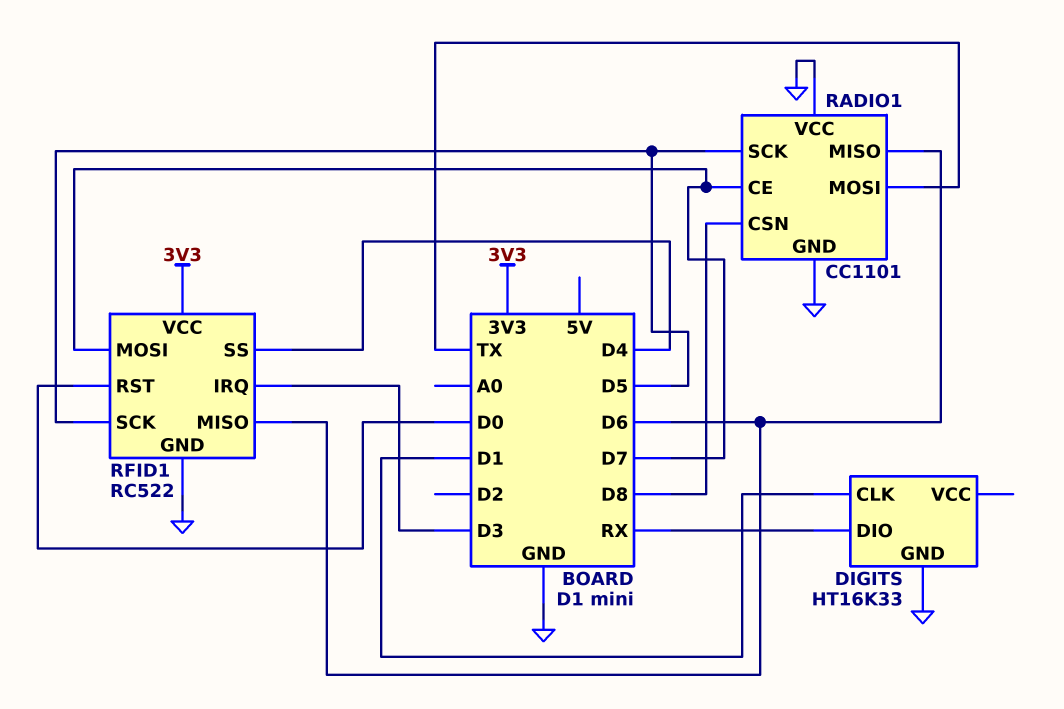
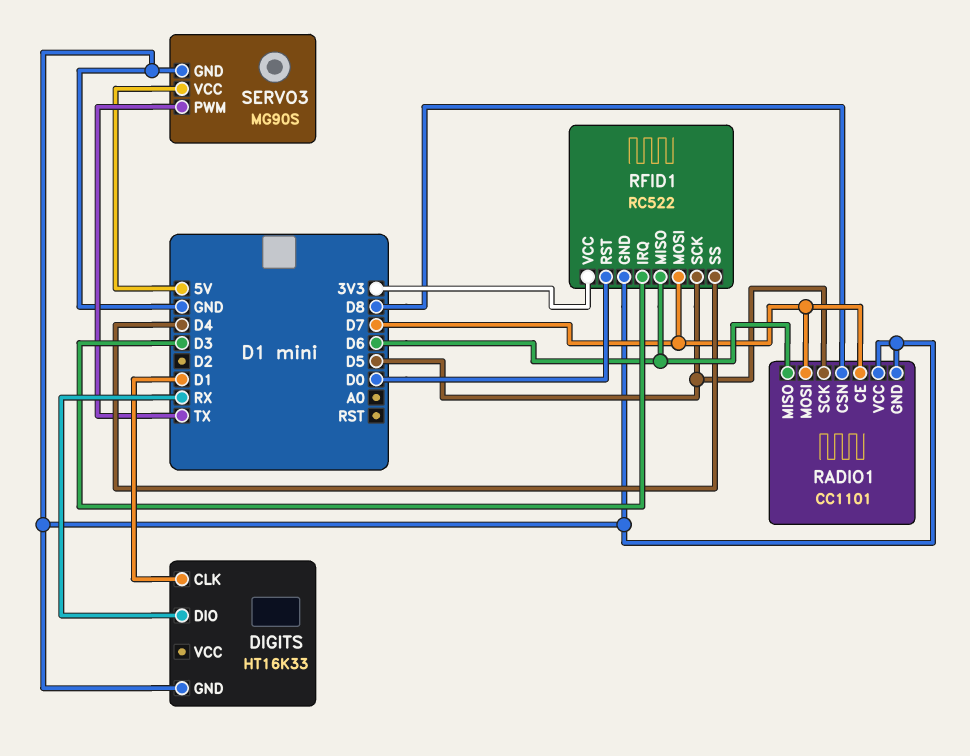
RADIO1 pin MOSI: TX -> D7
SERVO3: none -> MG90S
SERVO3 pin GND: none -> GND
SERVO3 pin PWM: none -> TX
SERVO3 pin VCC: none -> 5V

